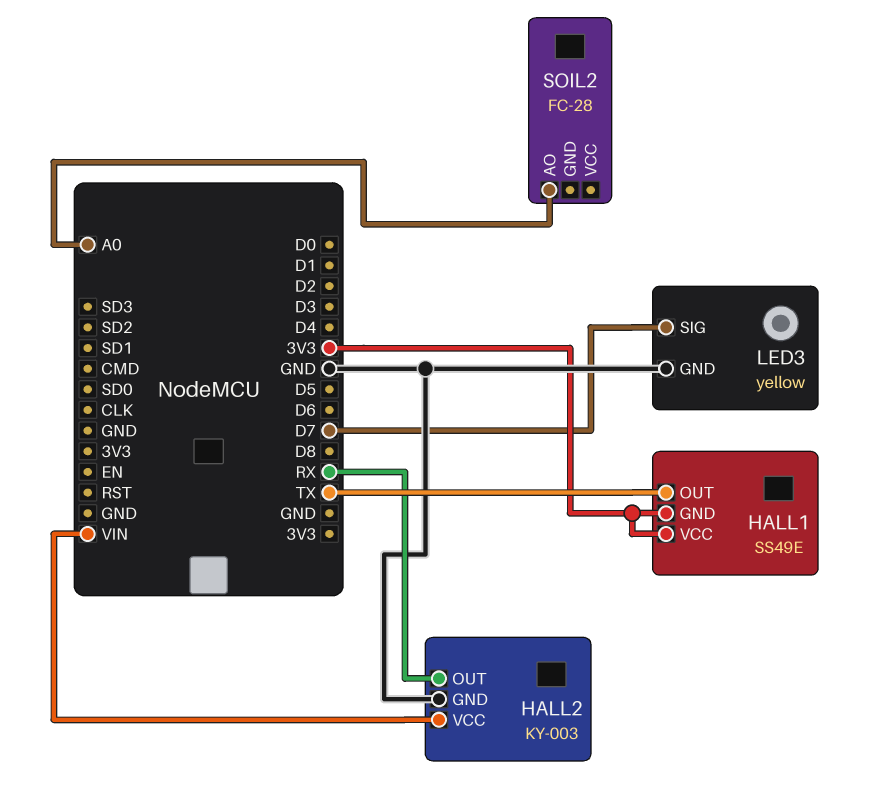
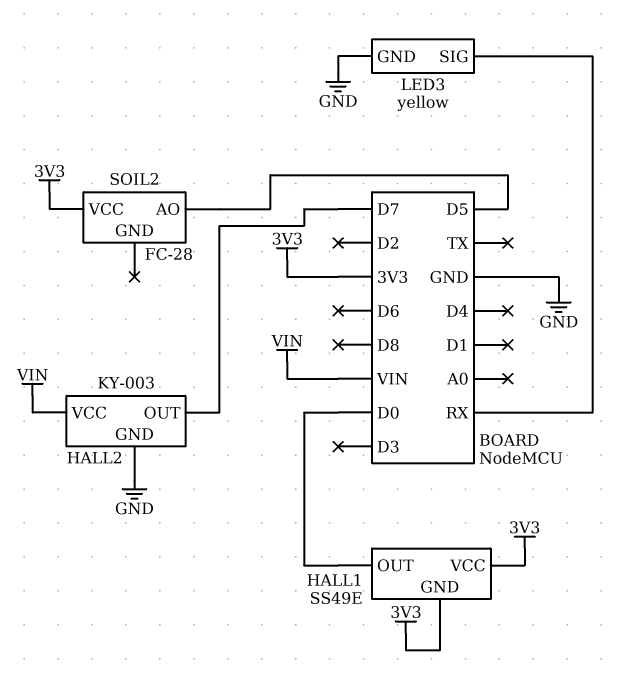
HALL1 pin OUT: TX -> D0
HALL2 pin OUT: RX -> D7
LED3 pin SIG: D7 -> RX
SOIL2 pin AO: A0 -> D5
SOIL2 pin VCC: none -> 3V3

